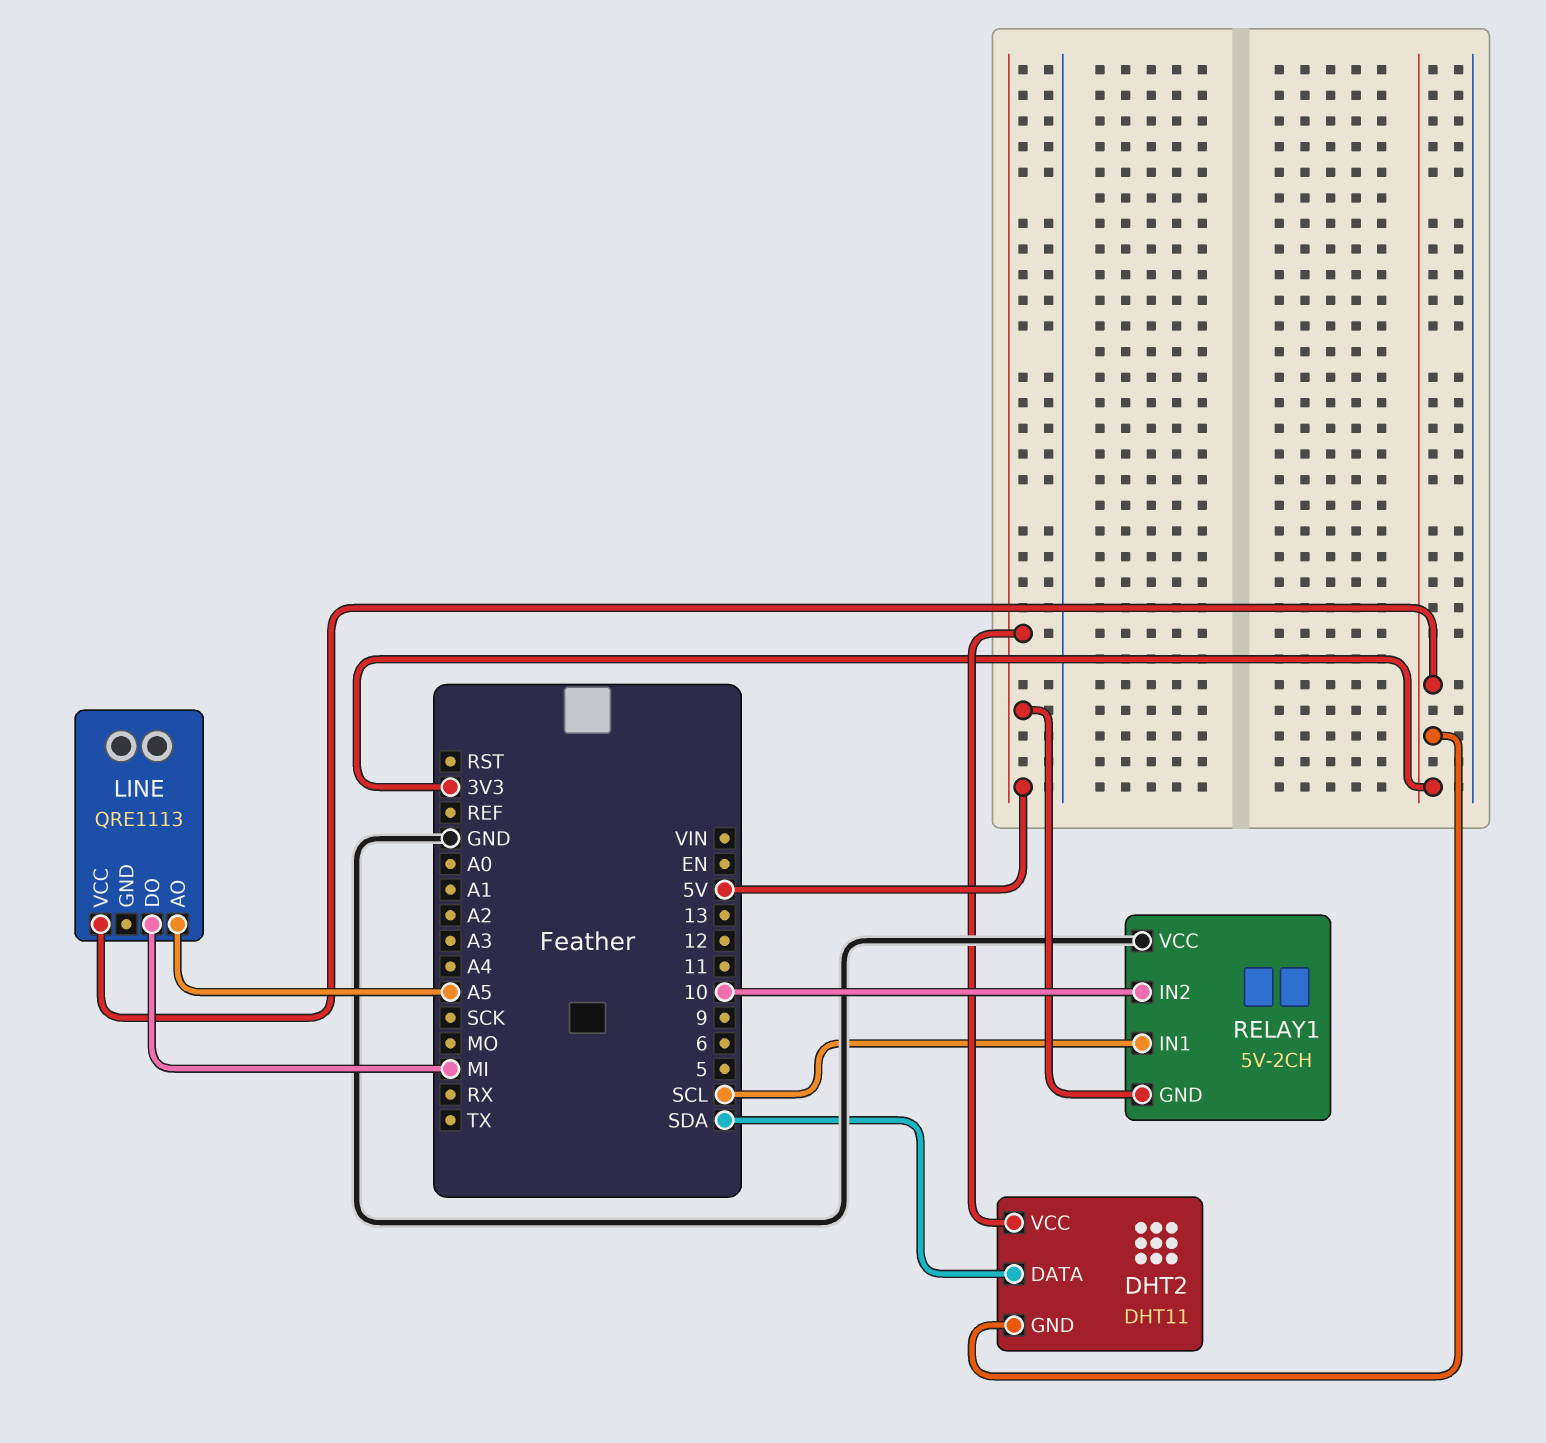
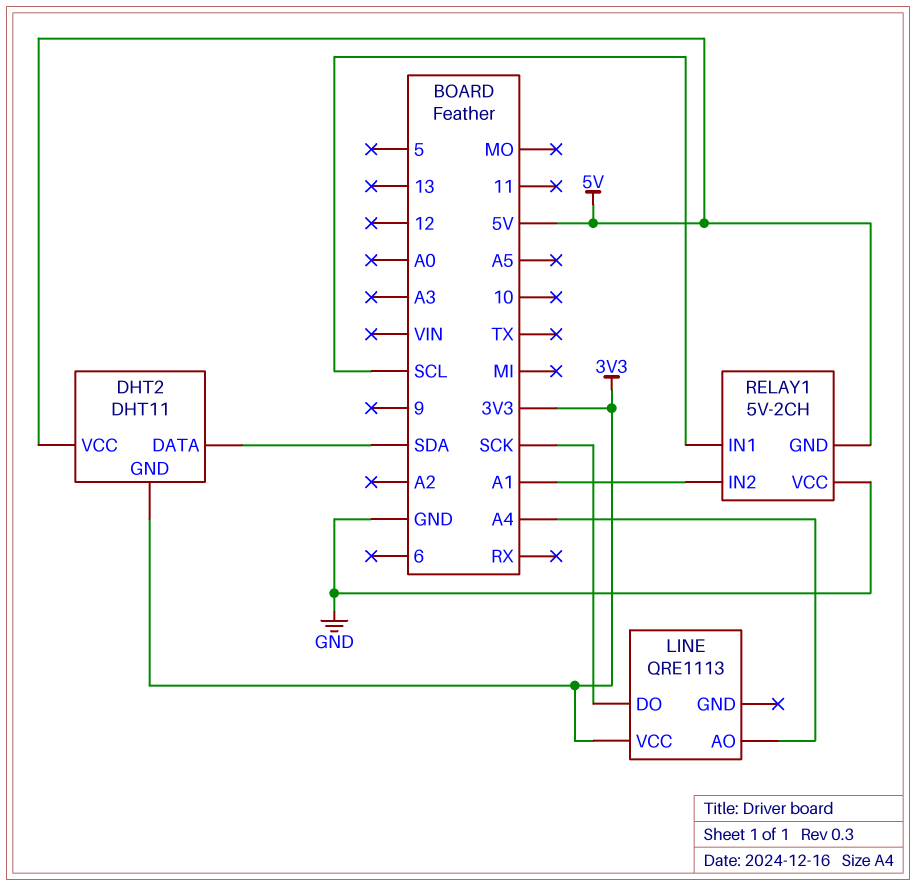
LINE pin AO: A5 -> A4
LINE pin DO: MI -> SCK
RELAY1 pin IN2: 10 -> A1

